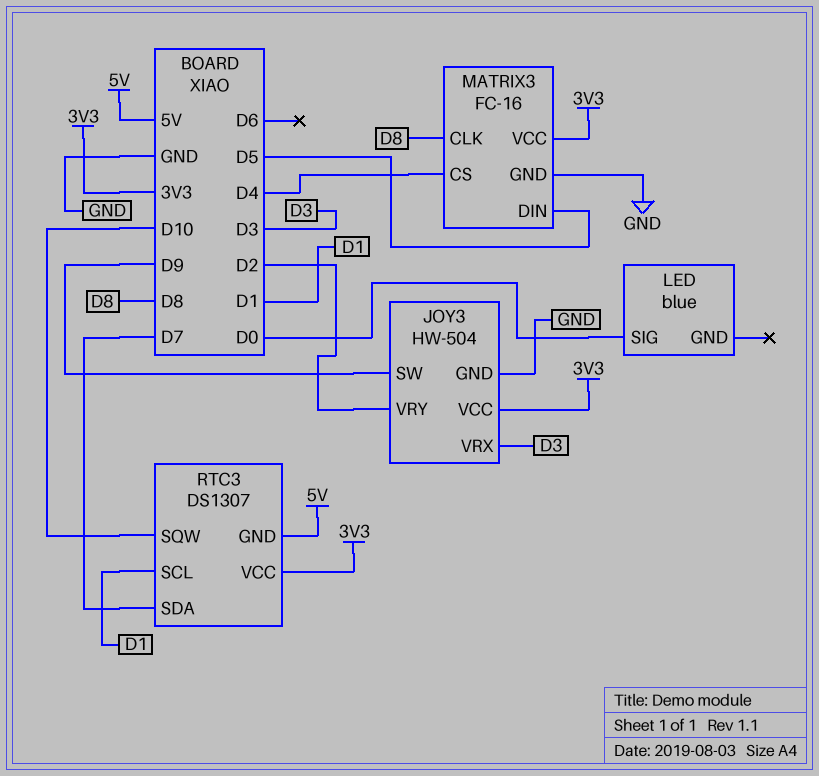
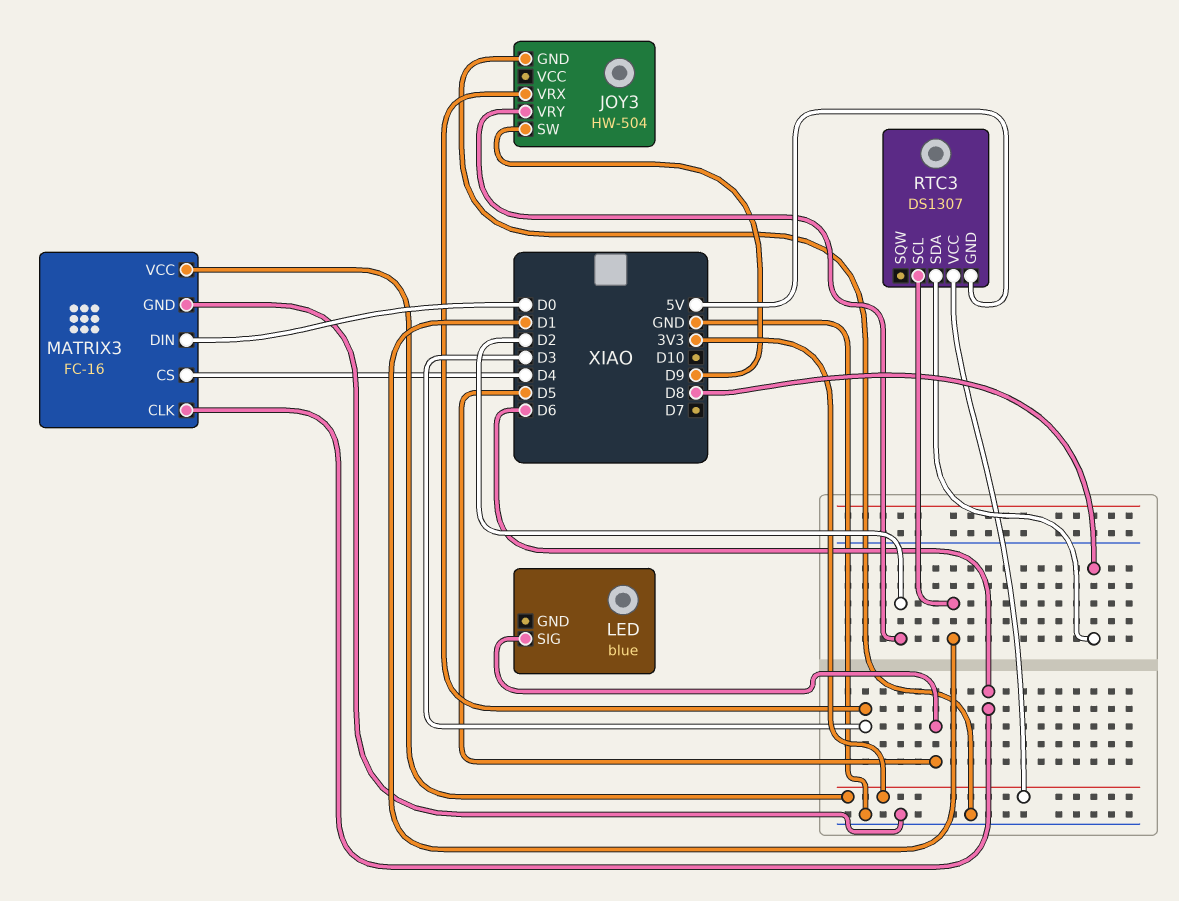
JOY3 pin VCC: 3V3 -> none
LED pin SIG: D0 -> D5
MATRIX3 pin CLK: D8 -> D6
MATRIX3 pin DIN: D5 -> D0
RTC3 pin SDA: D7 -> D8
RTC3 pin SQW: D10 -> none

